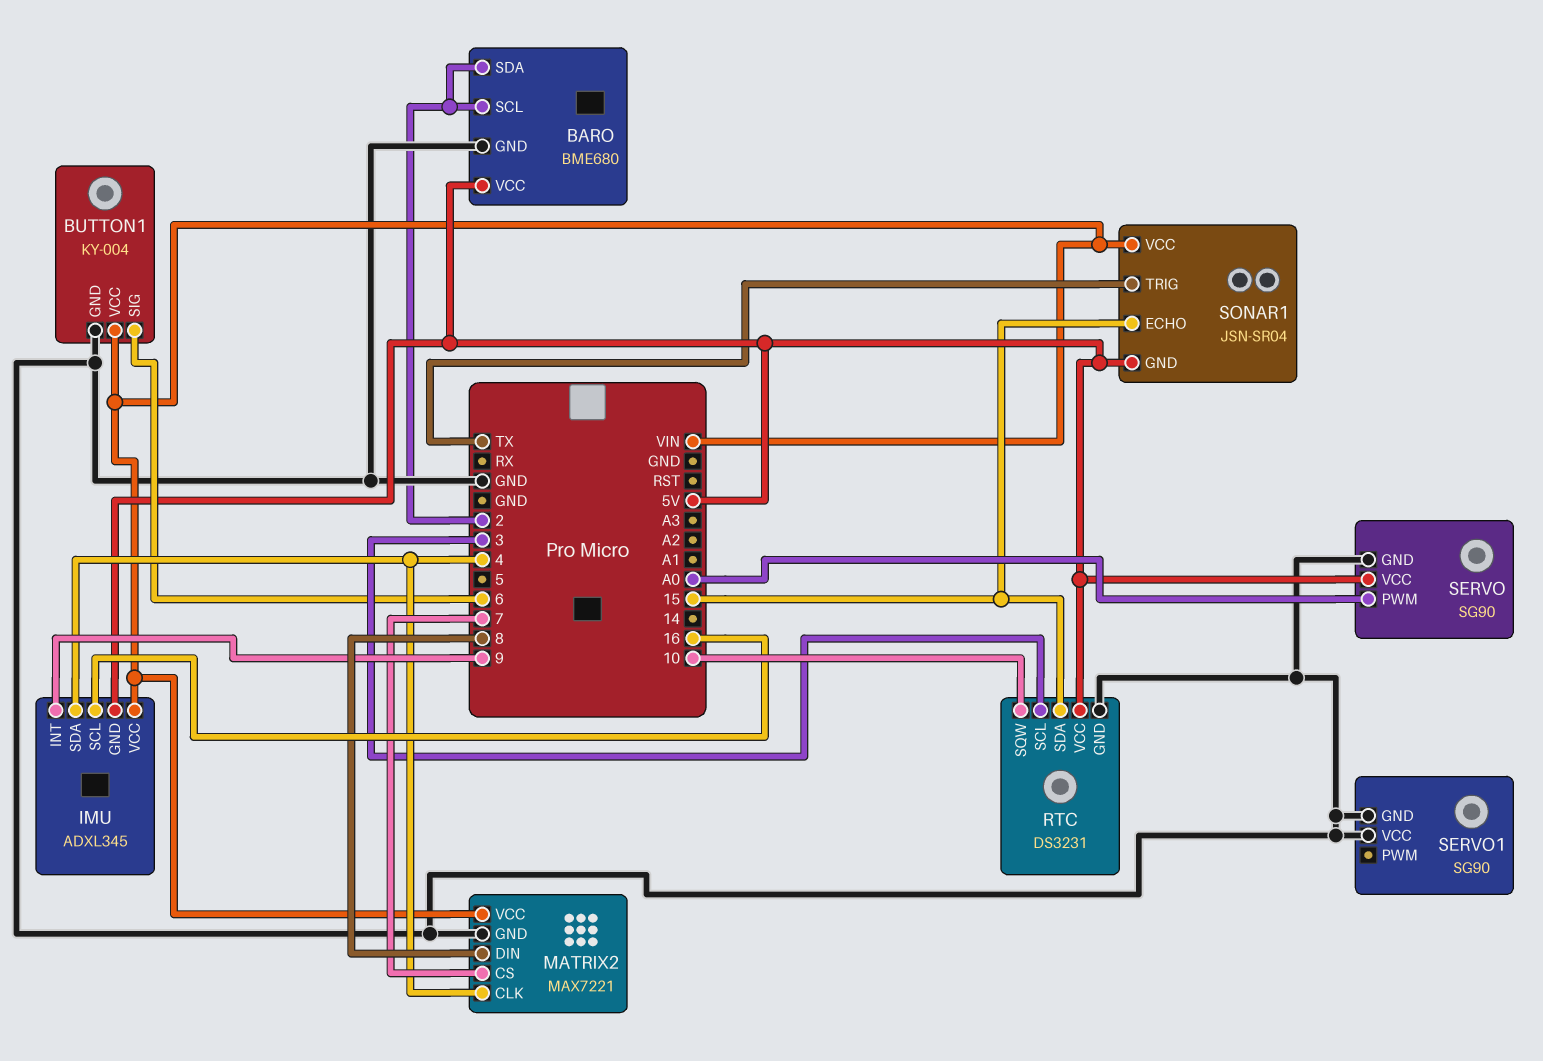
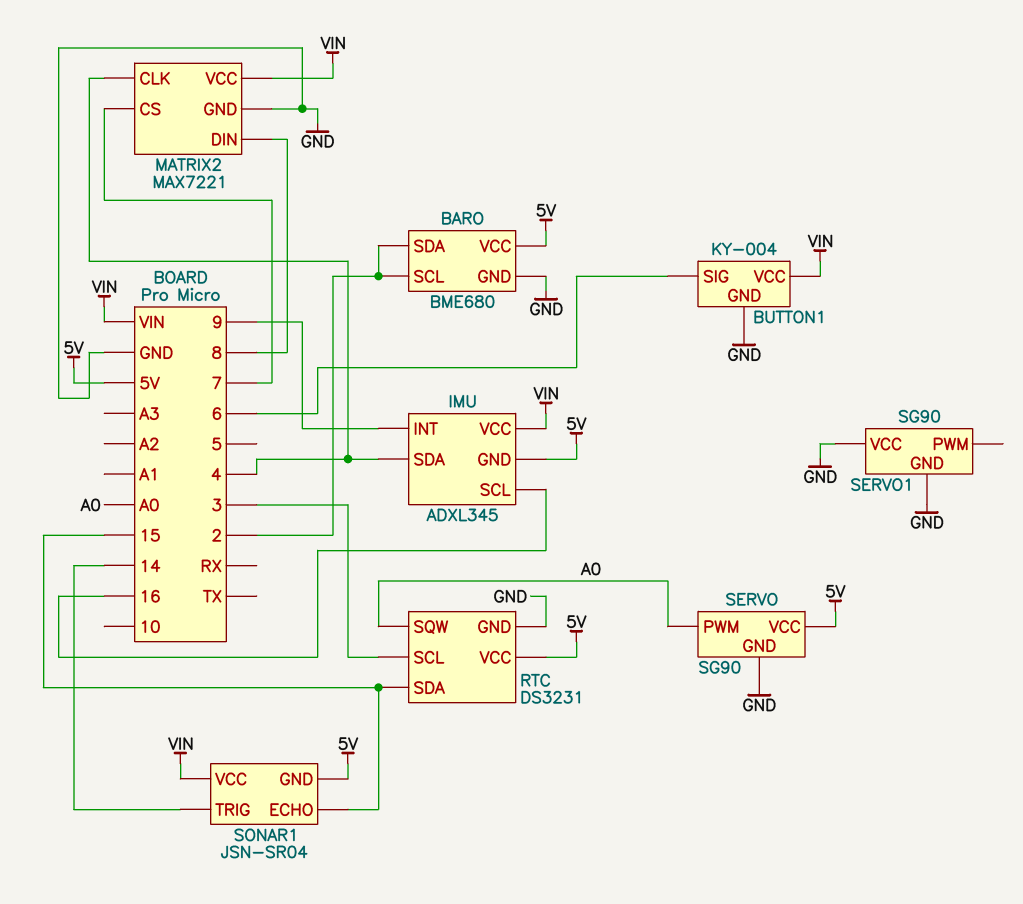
RTC pin SQW: 10 -> A0
SONAR1 pin TRIG: TX -> 14

